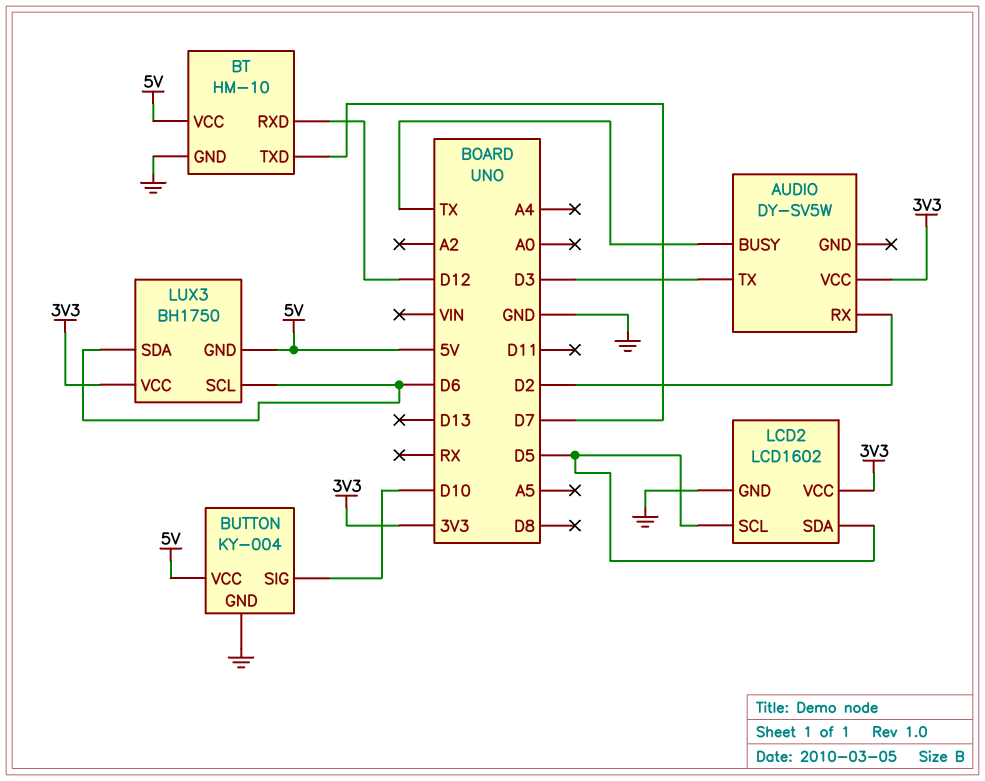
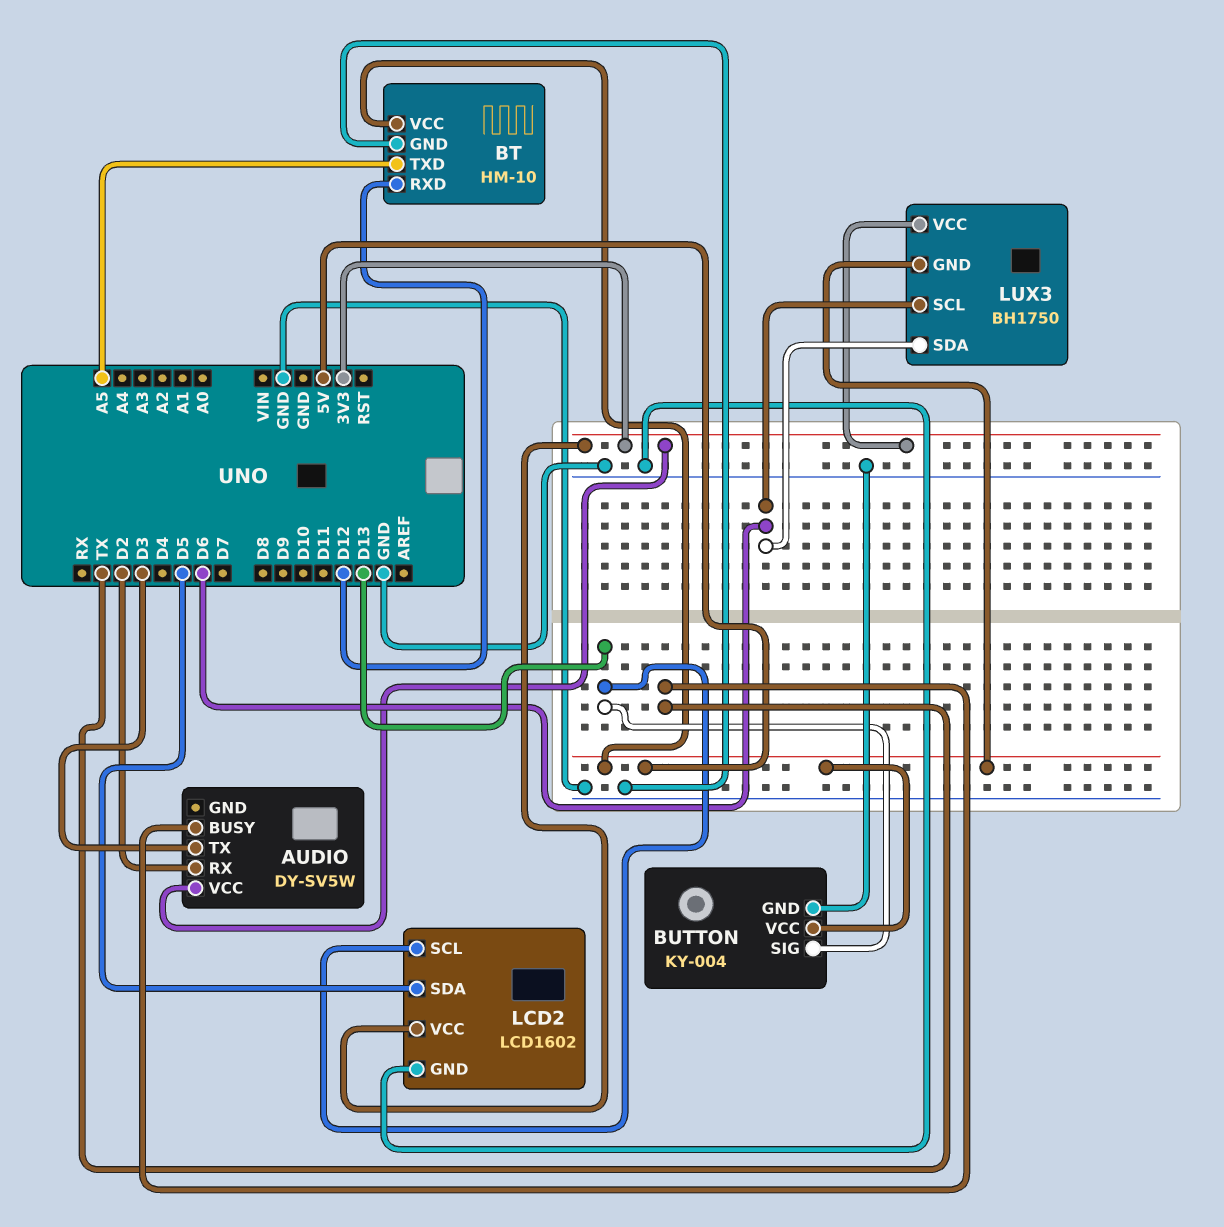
BT pin TXD: D7 -> A5
BUTTON pin SIG: D10 -> D13
LCD2 pin SCL: D5 -> D13

